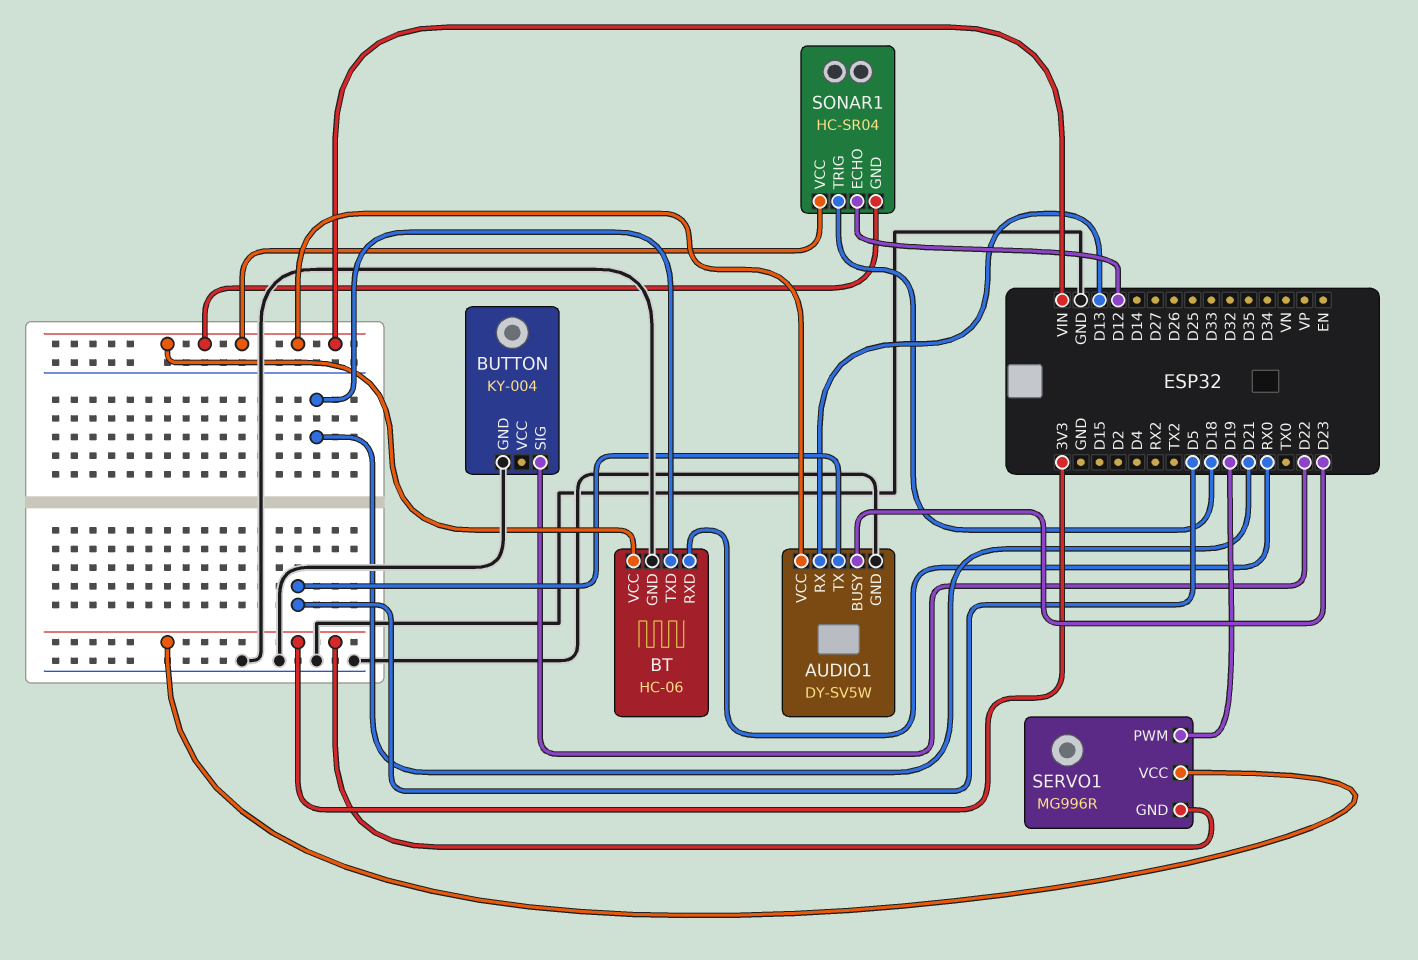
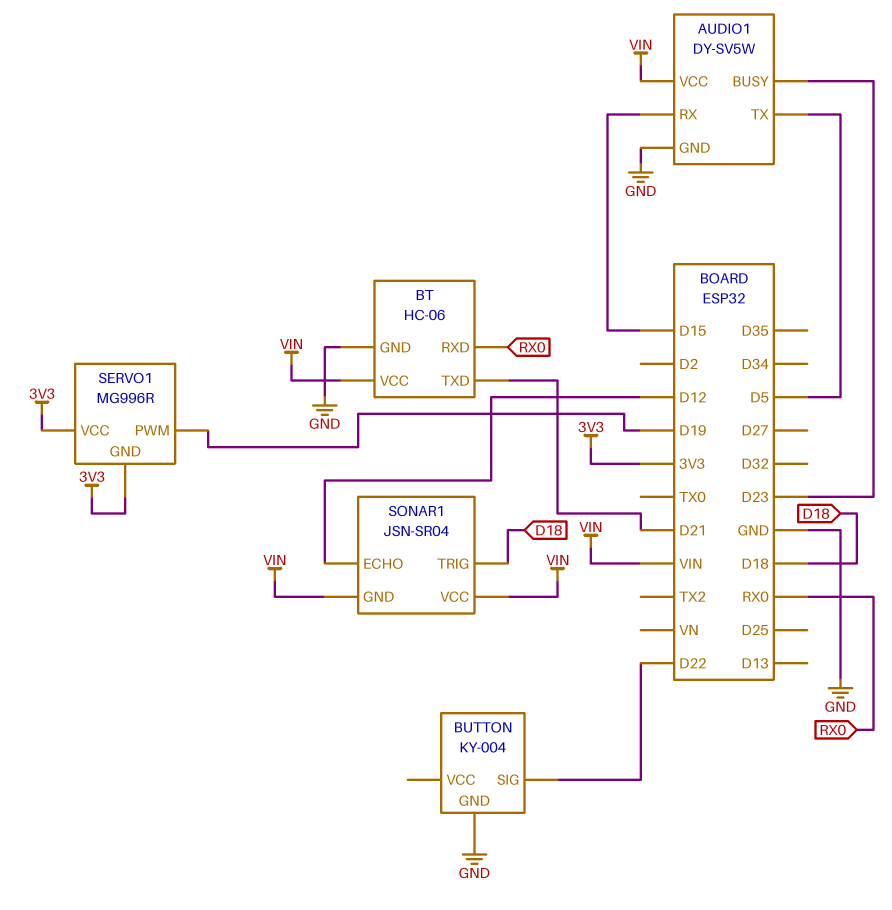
AUDIO1 pin RX: D13 -> D15
SONAR1: HC-SR04 -> JSN-SR04

